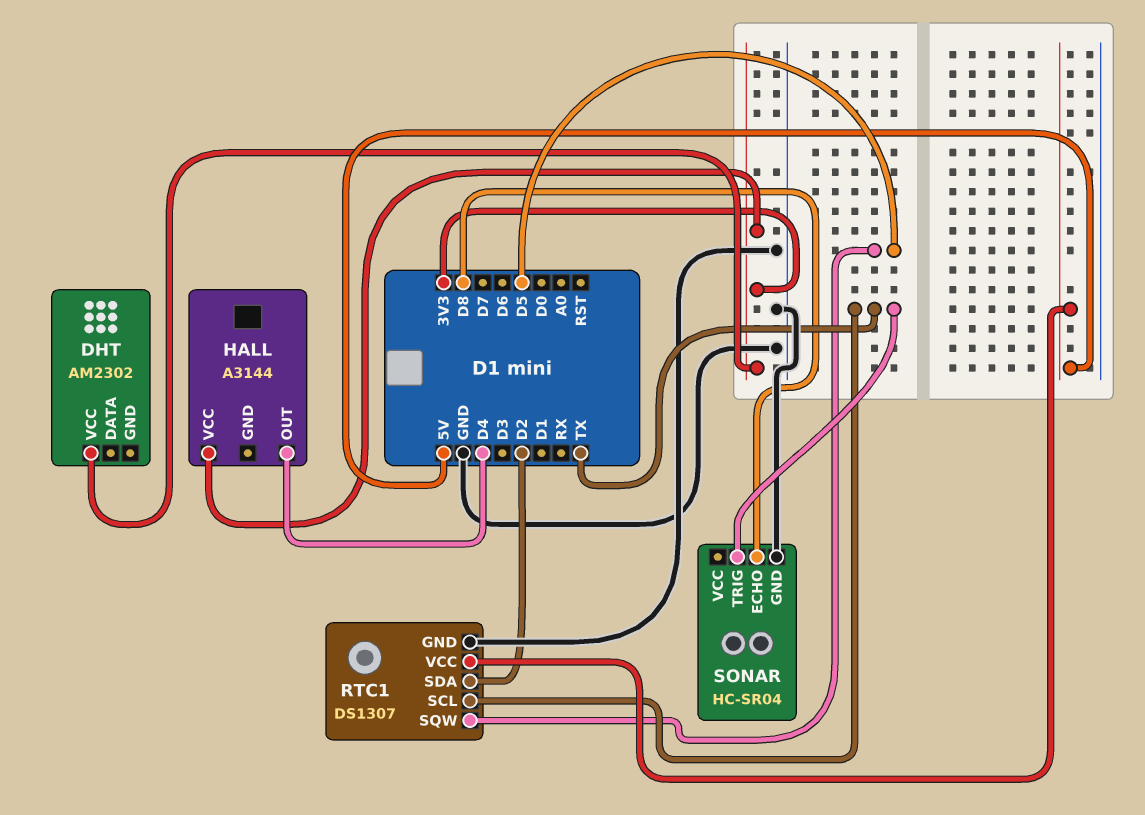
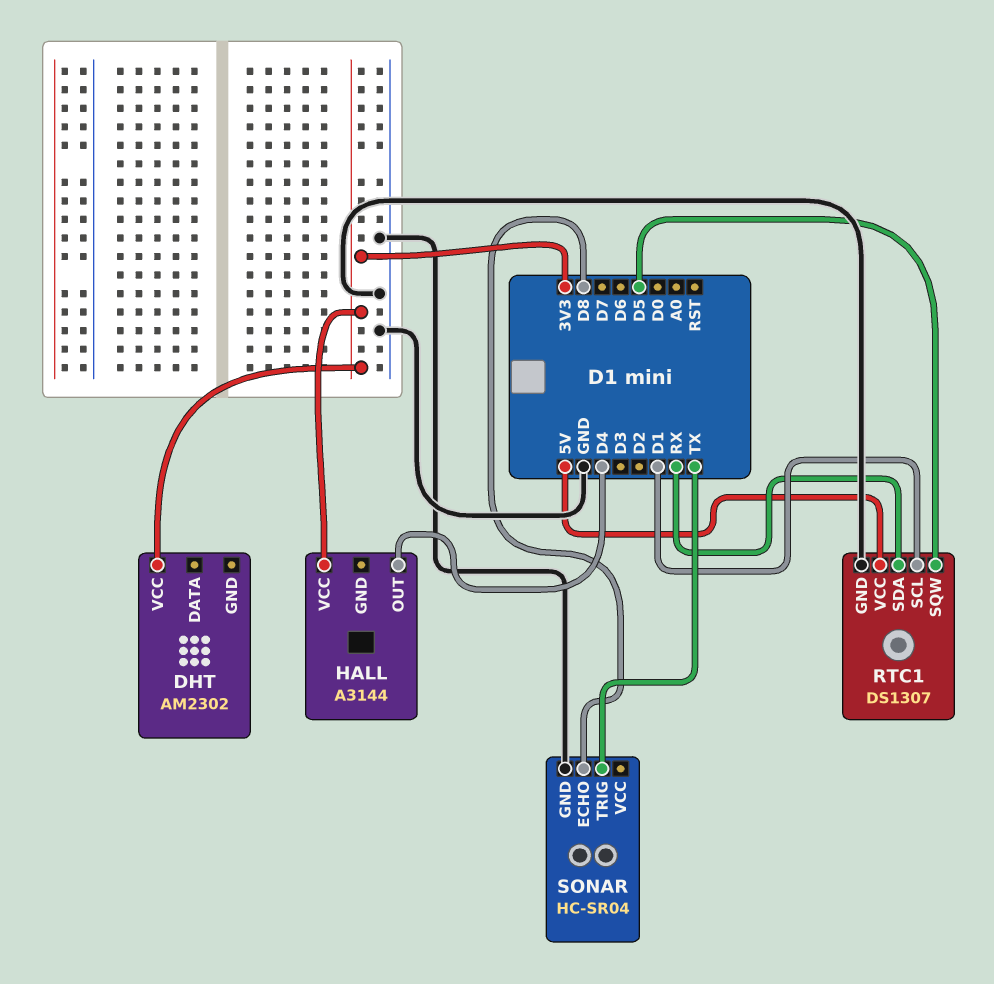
RTC1 pin SCL: TX -> D1
RTC1 pin SDA: D2 -> RX

